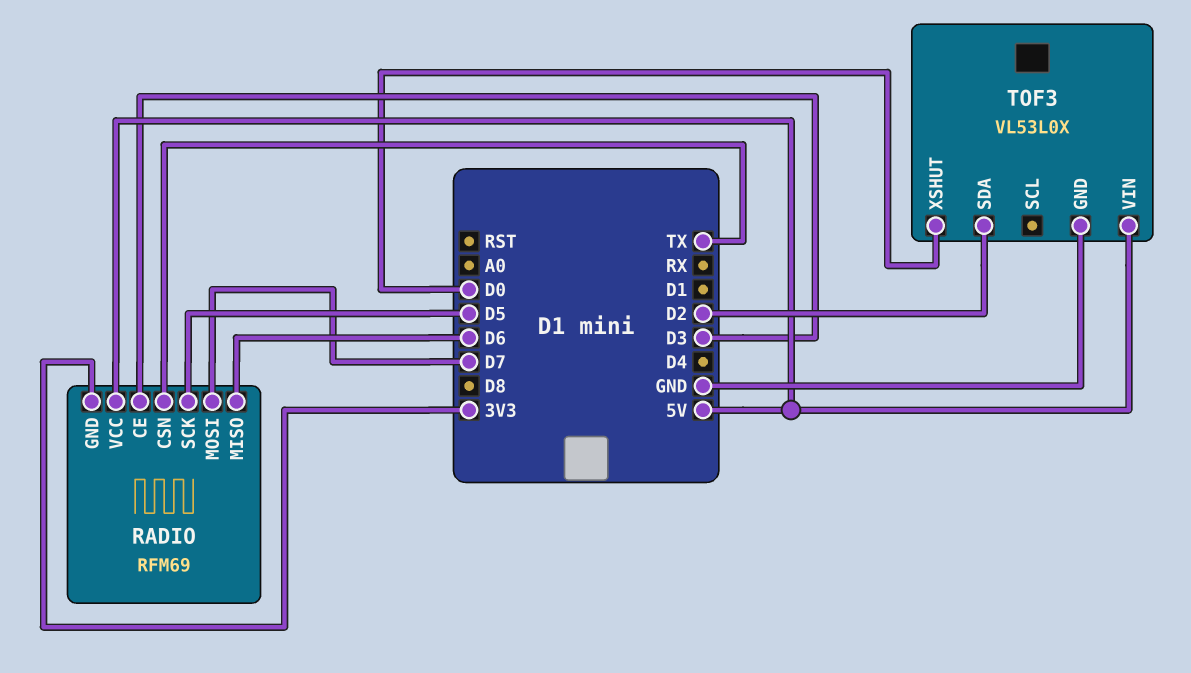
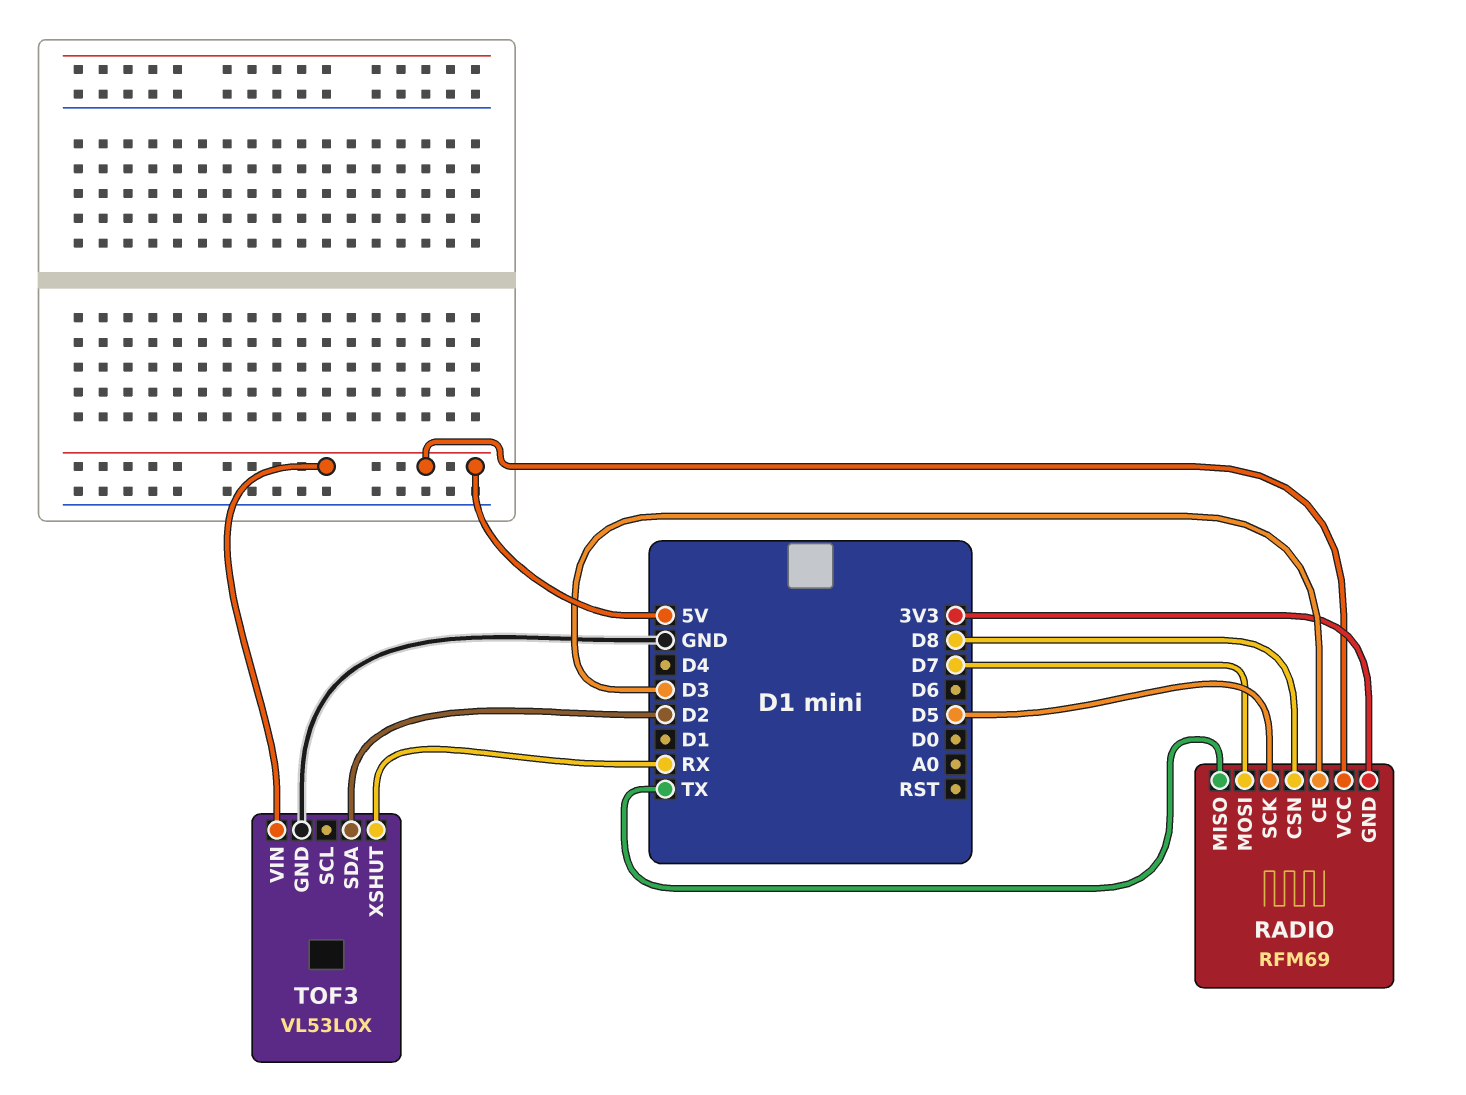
RADIO pin CSN: TX -> D8
RADIO pin MISO: D6 -> TX
TOF3 pin XSHUT: D0 -> RX

